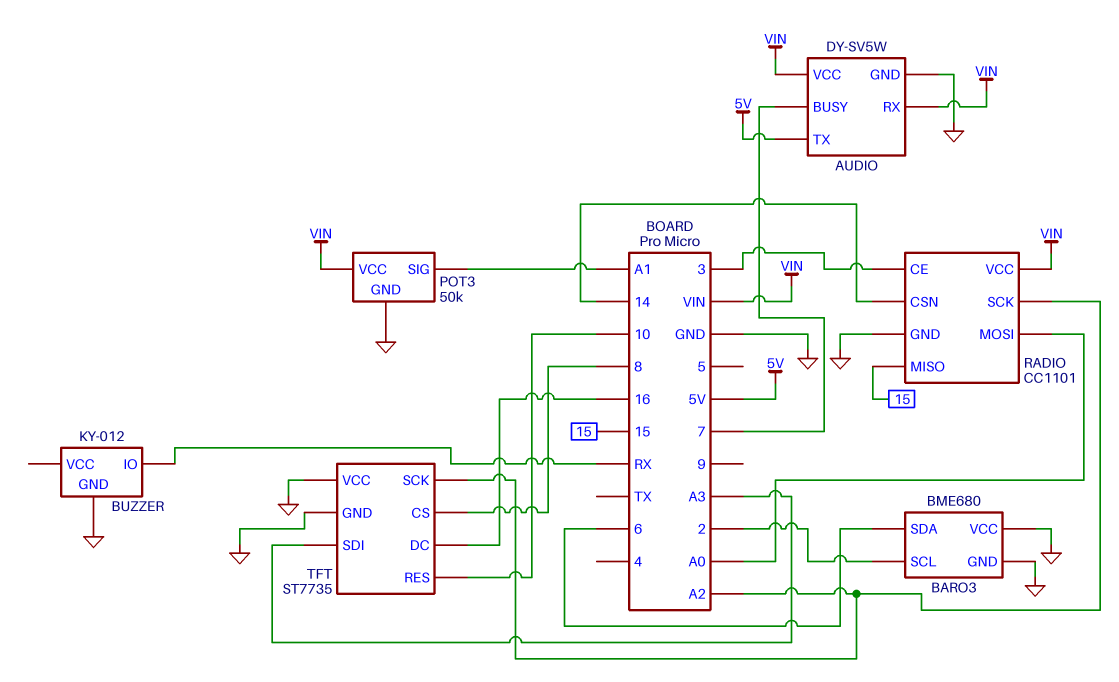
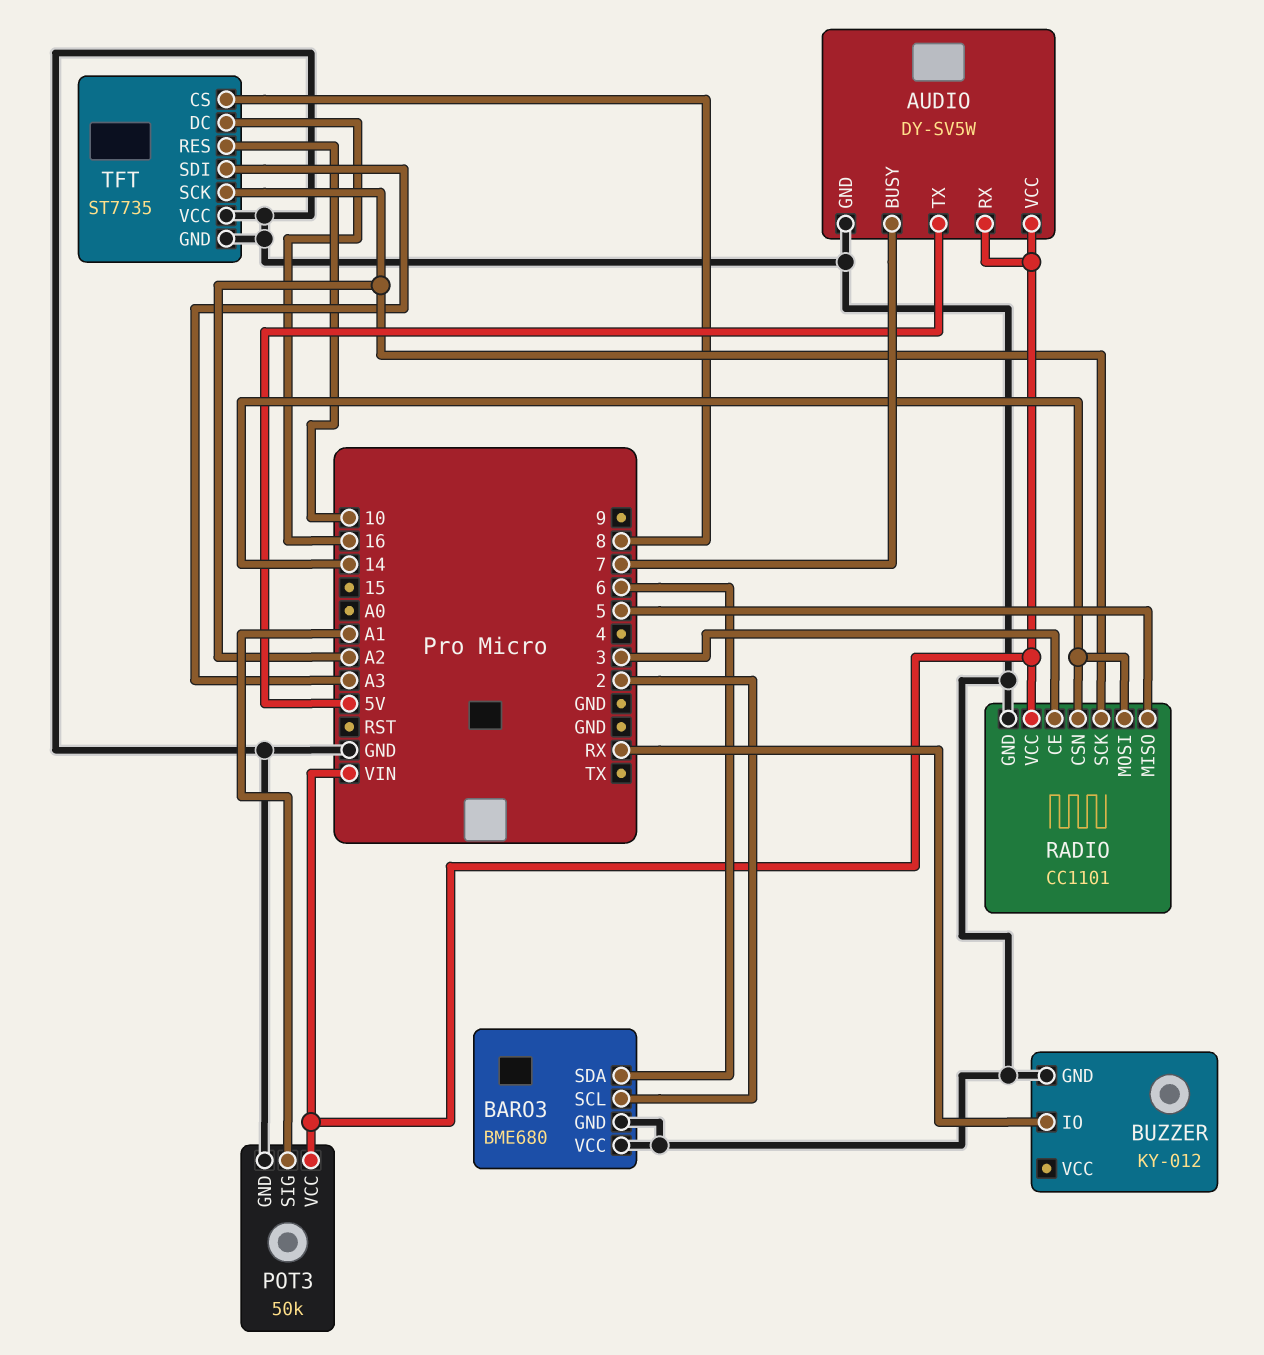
RADIO pin MISO: 15 -> 5
RADIO pin MOSI: A0 -> 14

